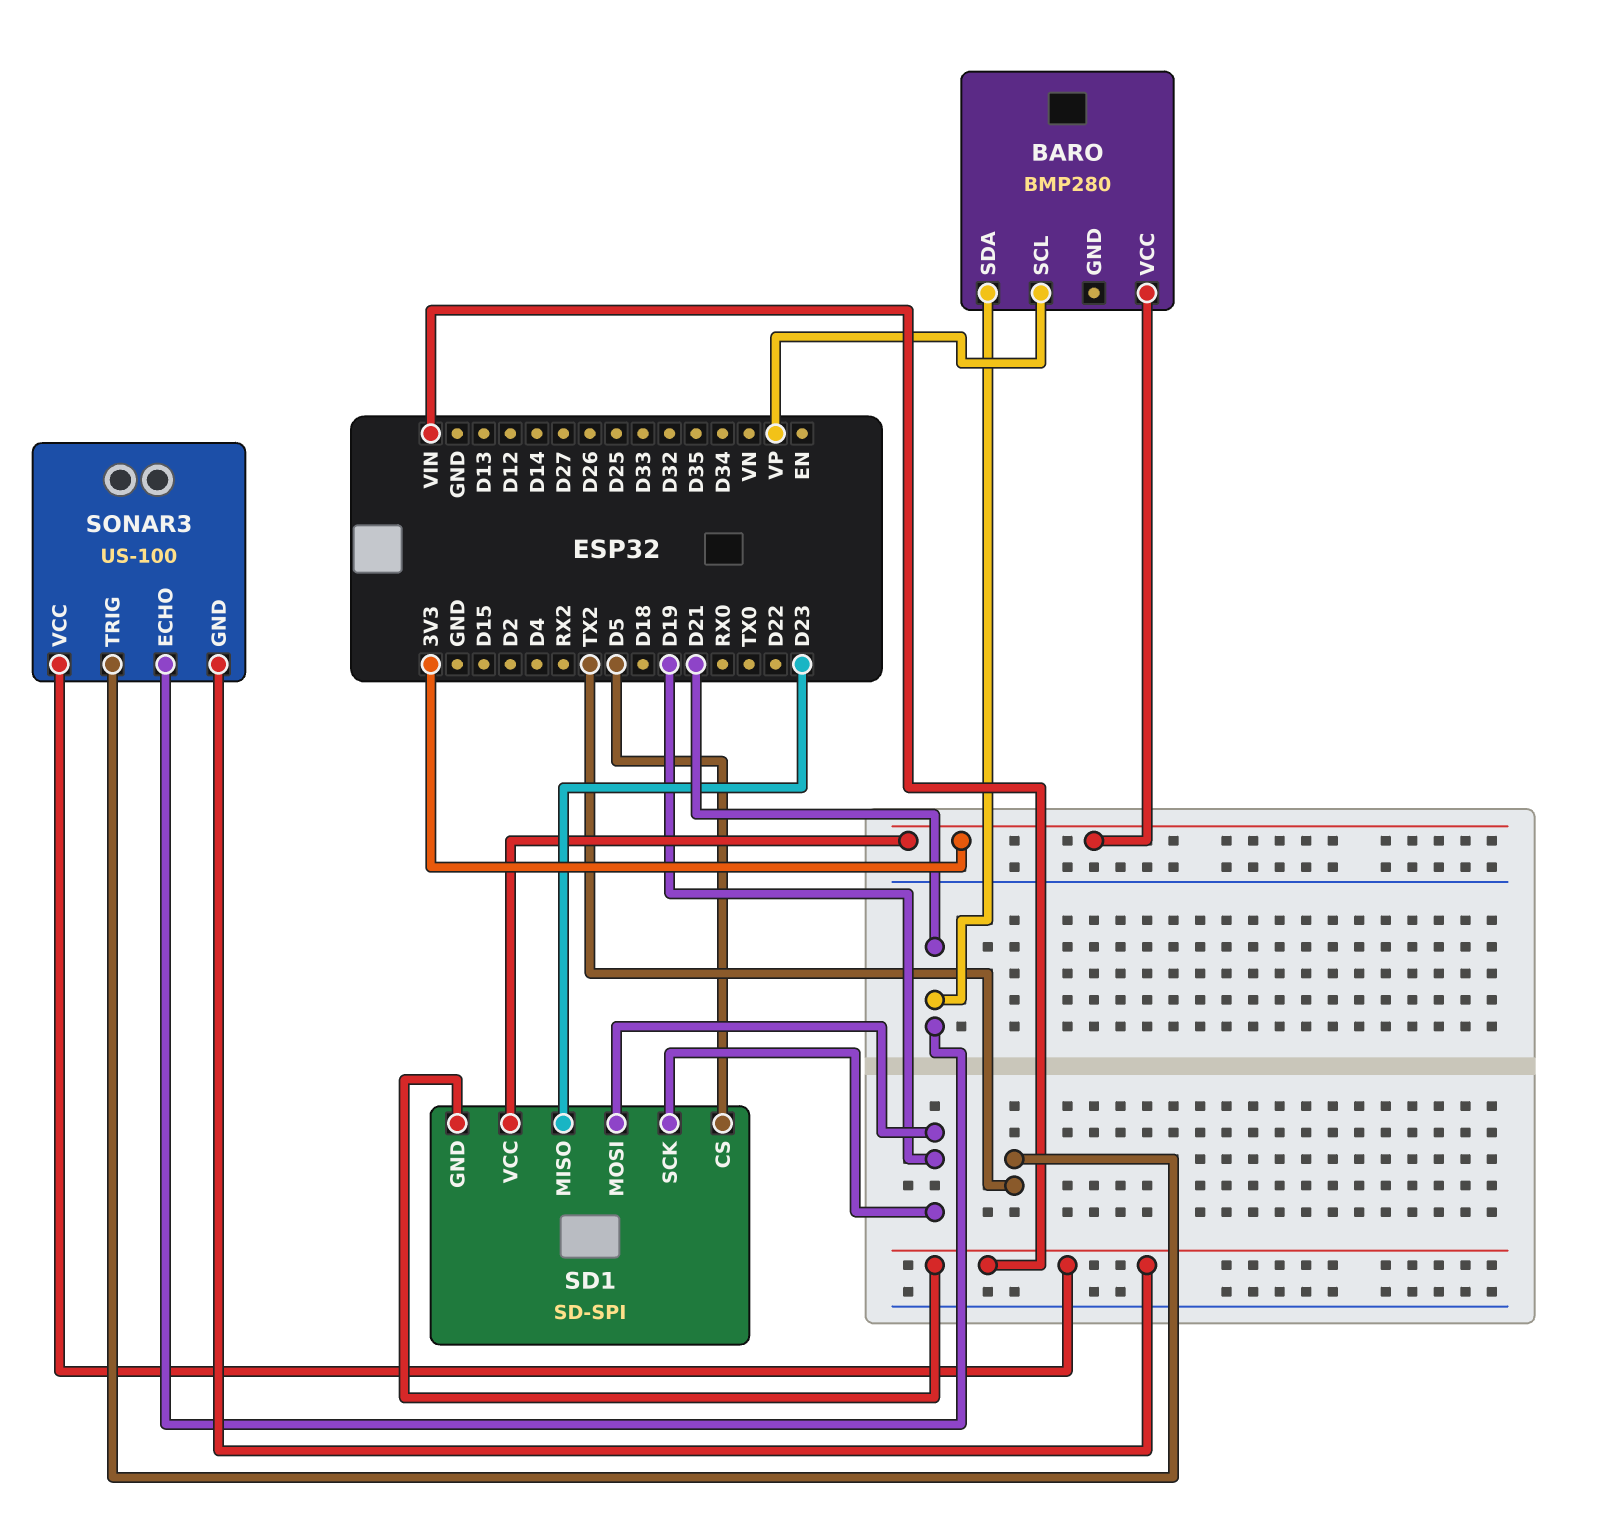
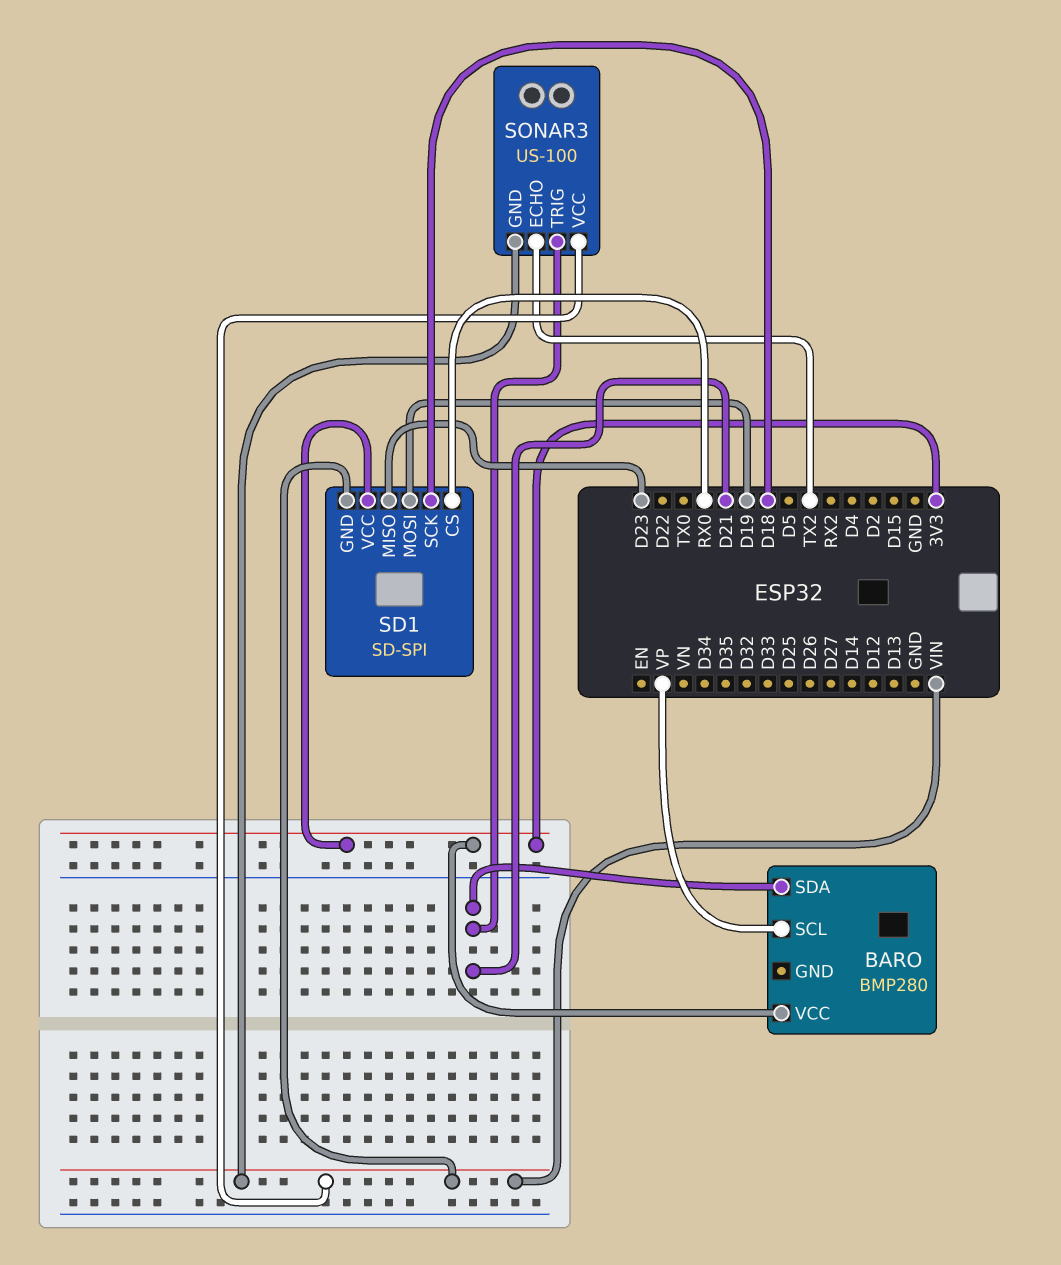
SD1 pin CS: D5 -> RX0
SD1 pin SCK: D19 -> D18
SONAR3 pin ECHO: D21 -> TX2
SONAR3 pin TRIG: TX2 -> D21

